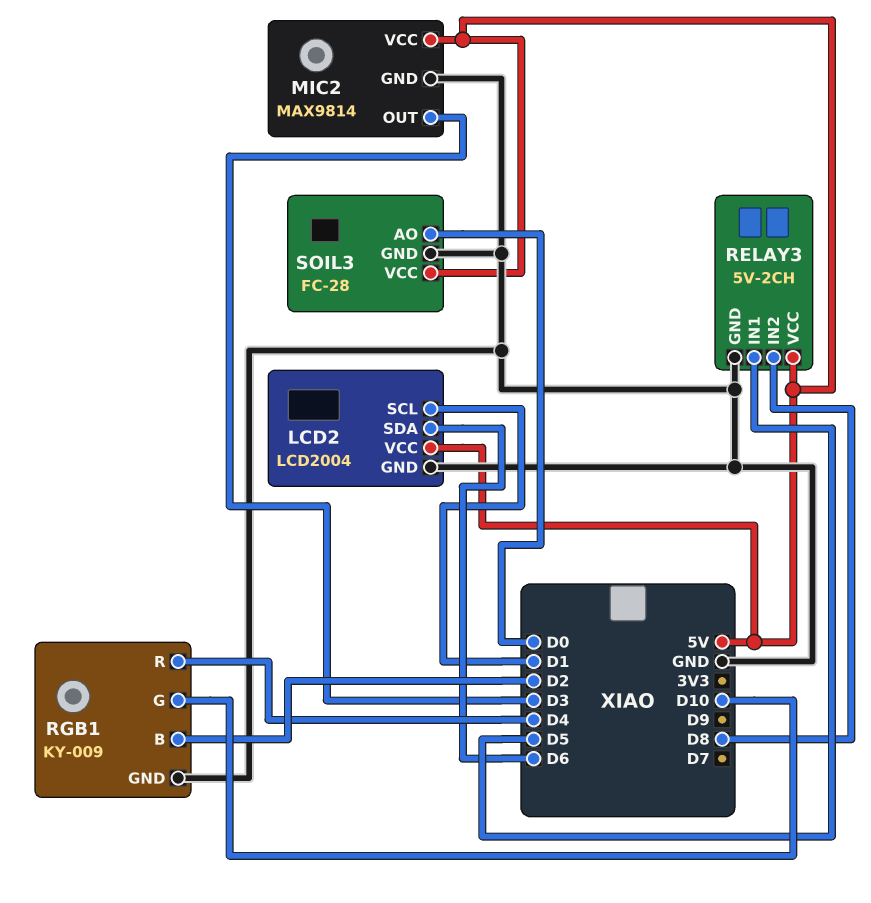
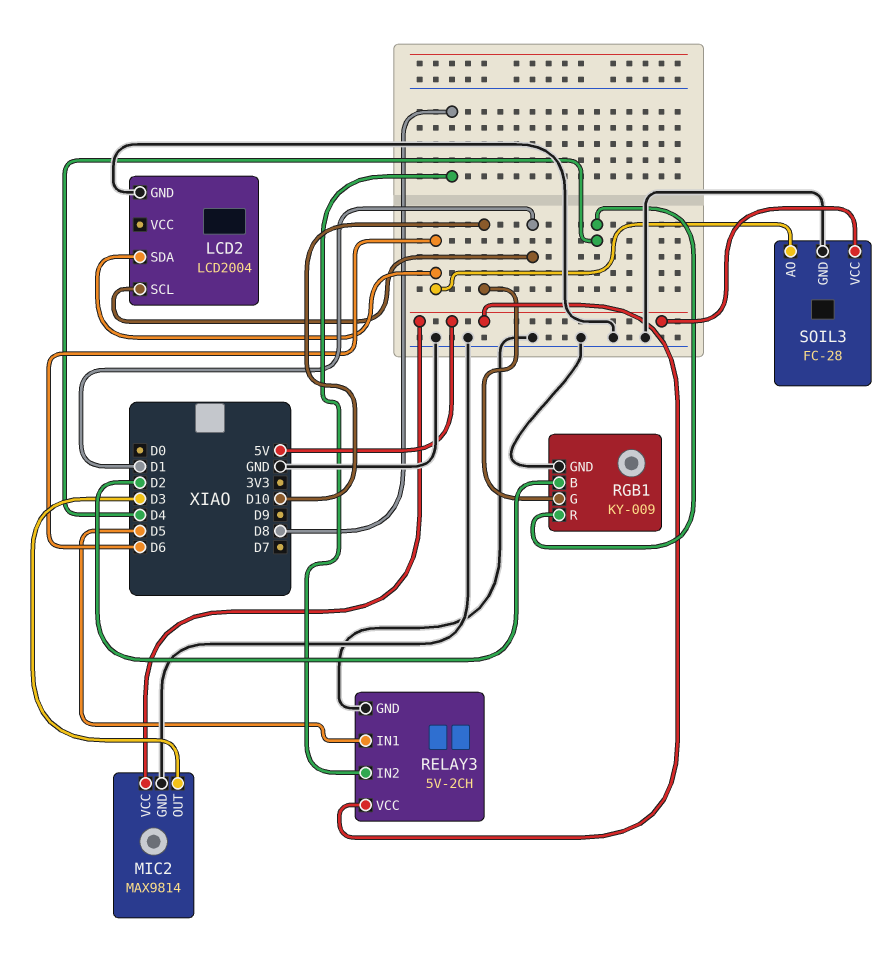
LCD2 pin VCC: 5V -> none
SOIL3 pin AO: D0 -> D6

